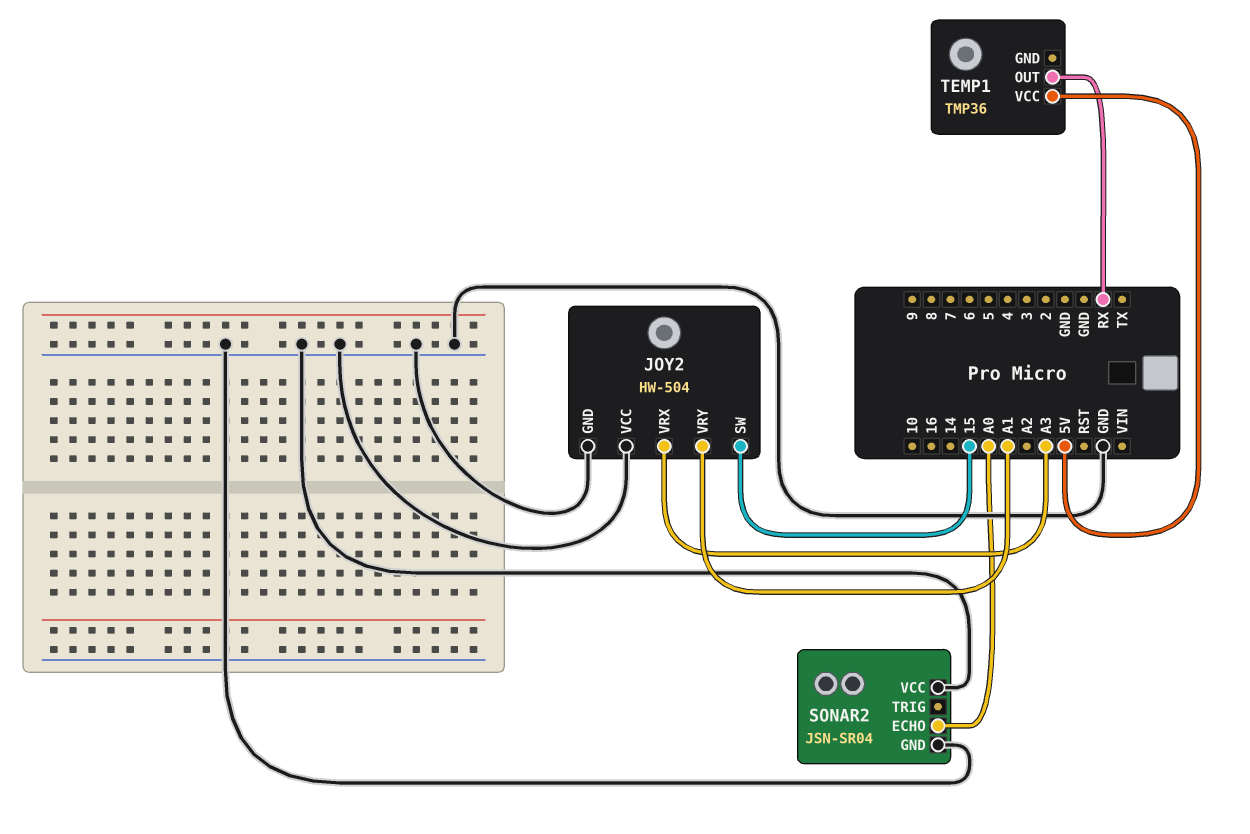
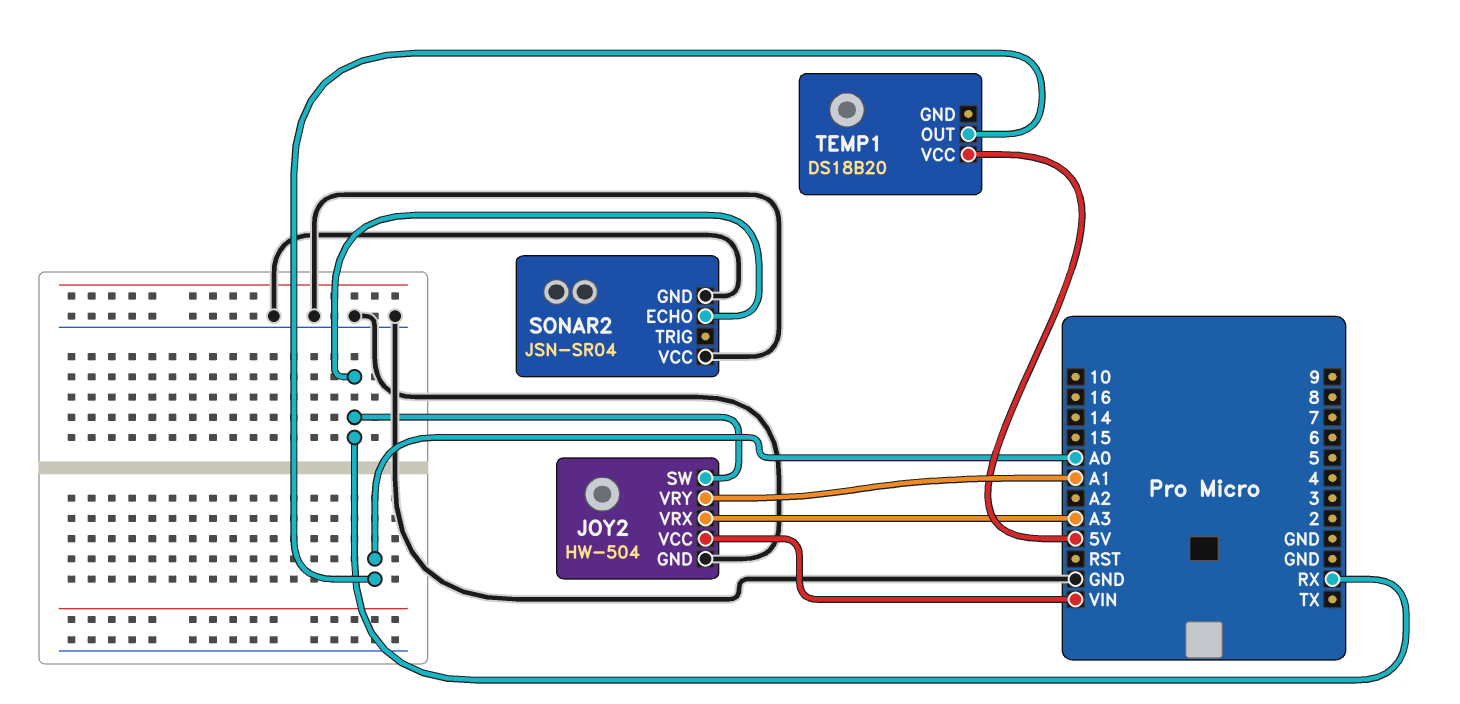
JOY2 pin SW: 15 -> RX
JOY2 pin VCC: GND -> VIN
SONAR2 pin ECHO: A0 -> RX
TEMP1: TMP36 -> DS18B20
TEMP1 pin OUT: RX -> A0

